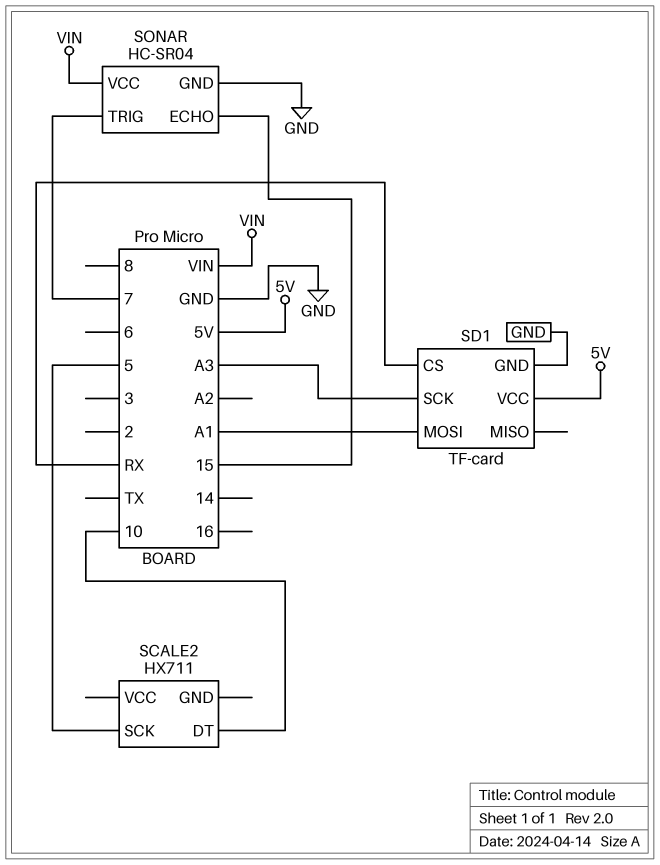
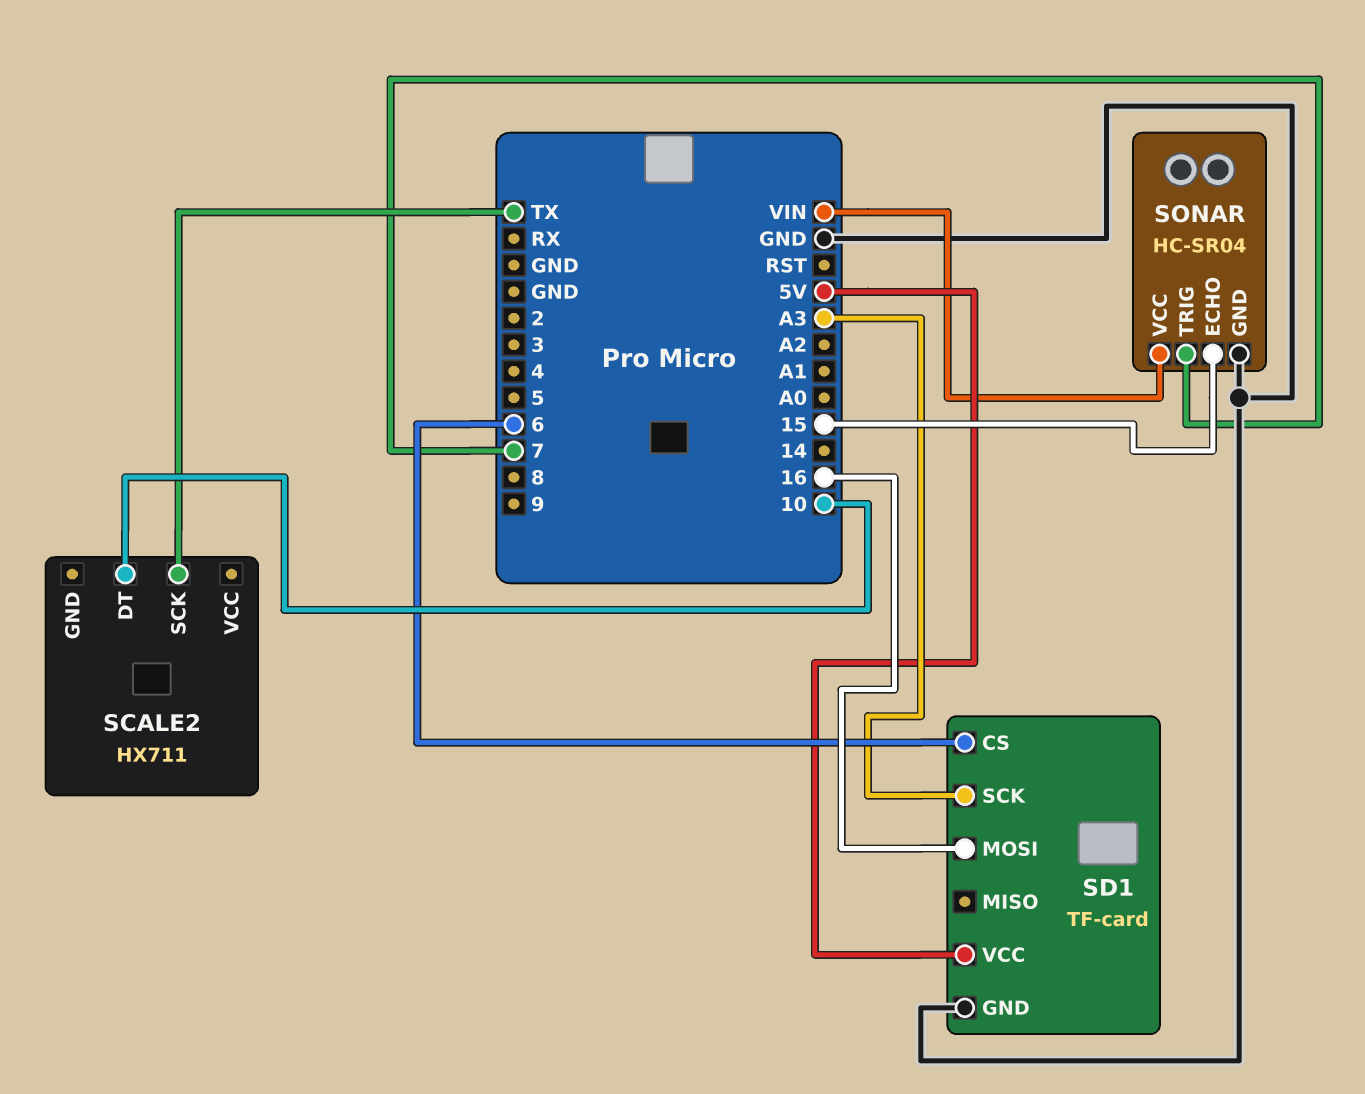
SCALE2 pin SCK: 5 -> TX
SD1 pin CS: RX -> 6
SD1 pin MOSI: A1 -> 16

